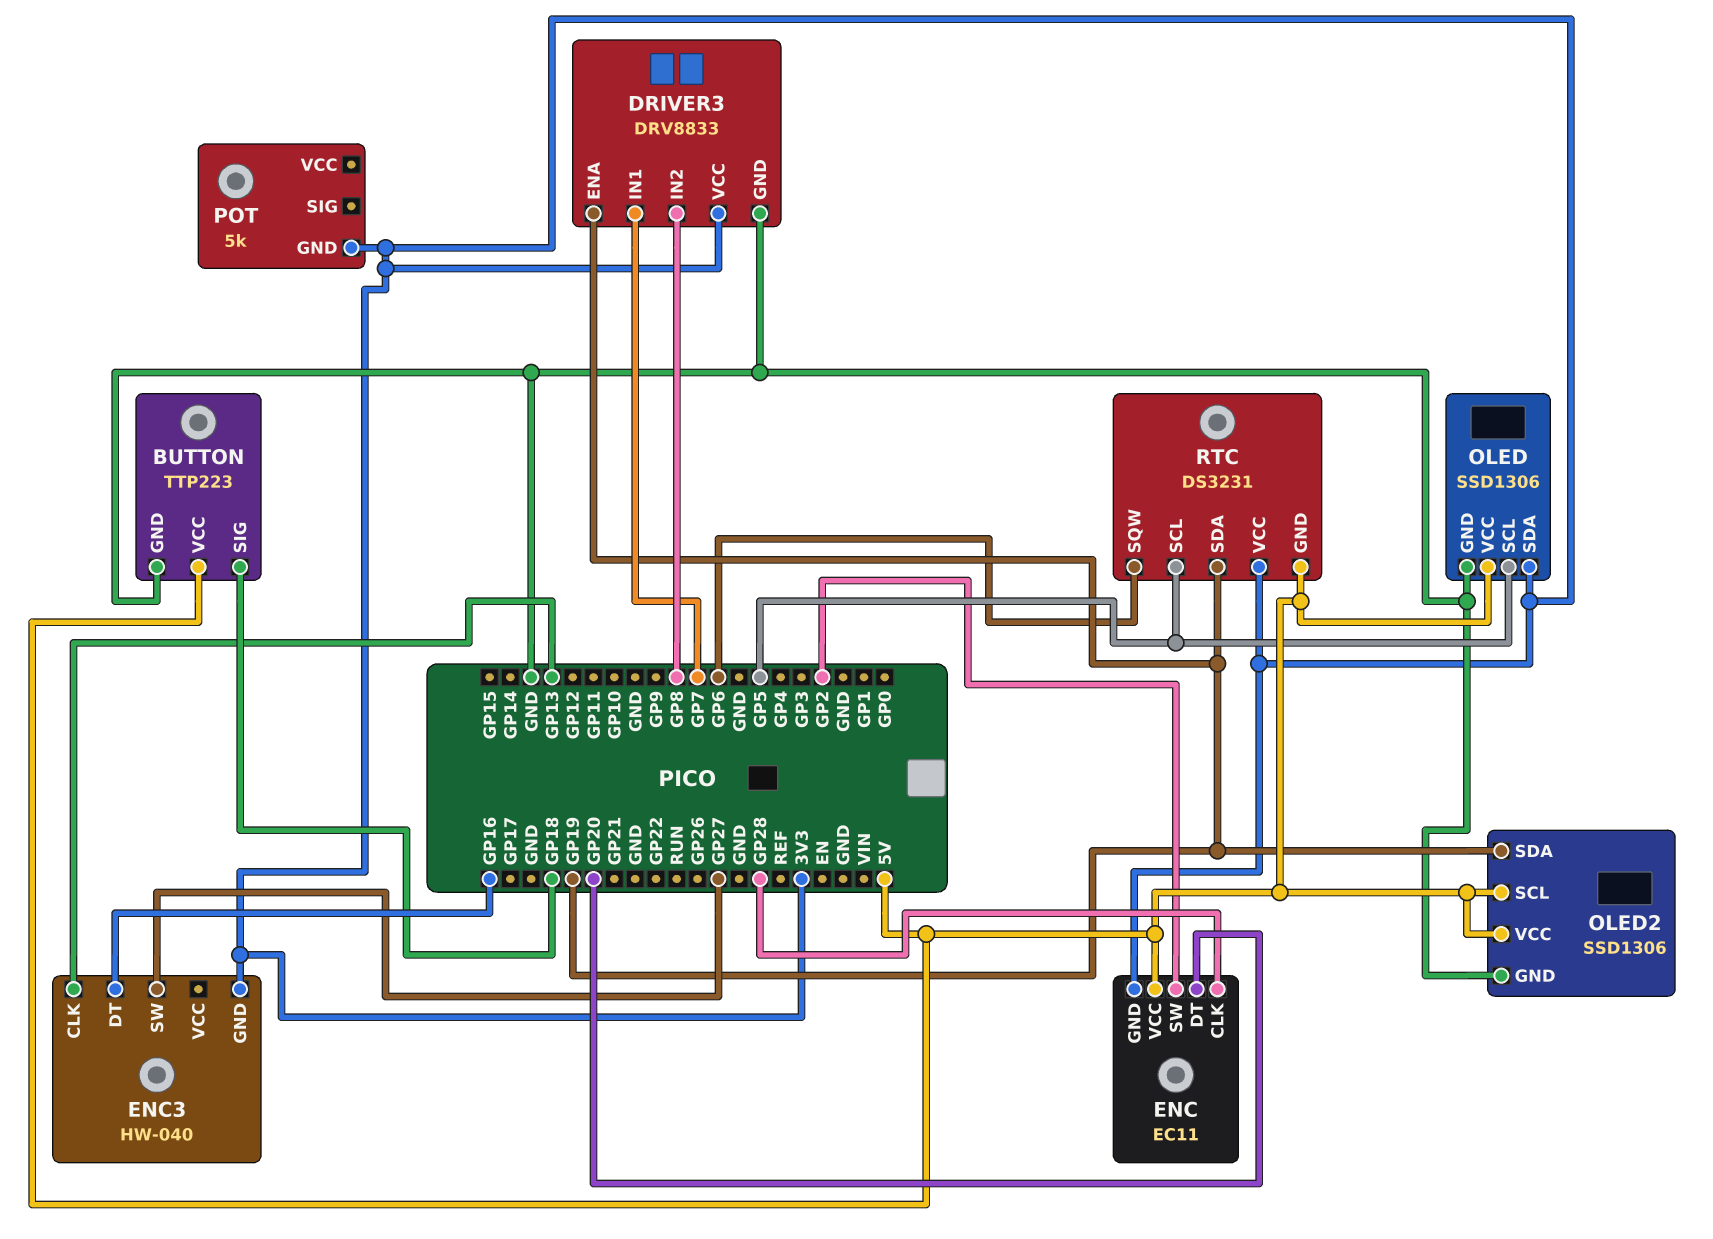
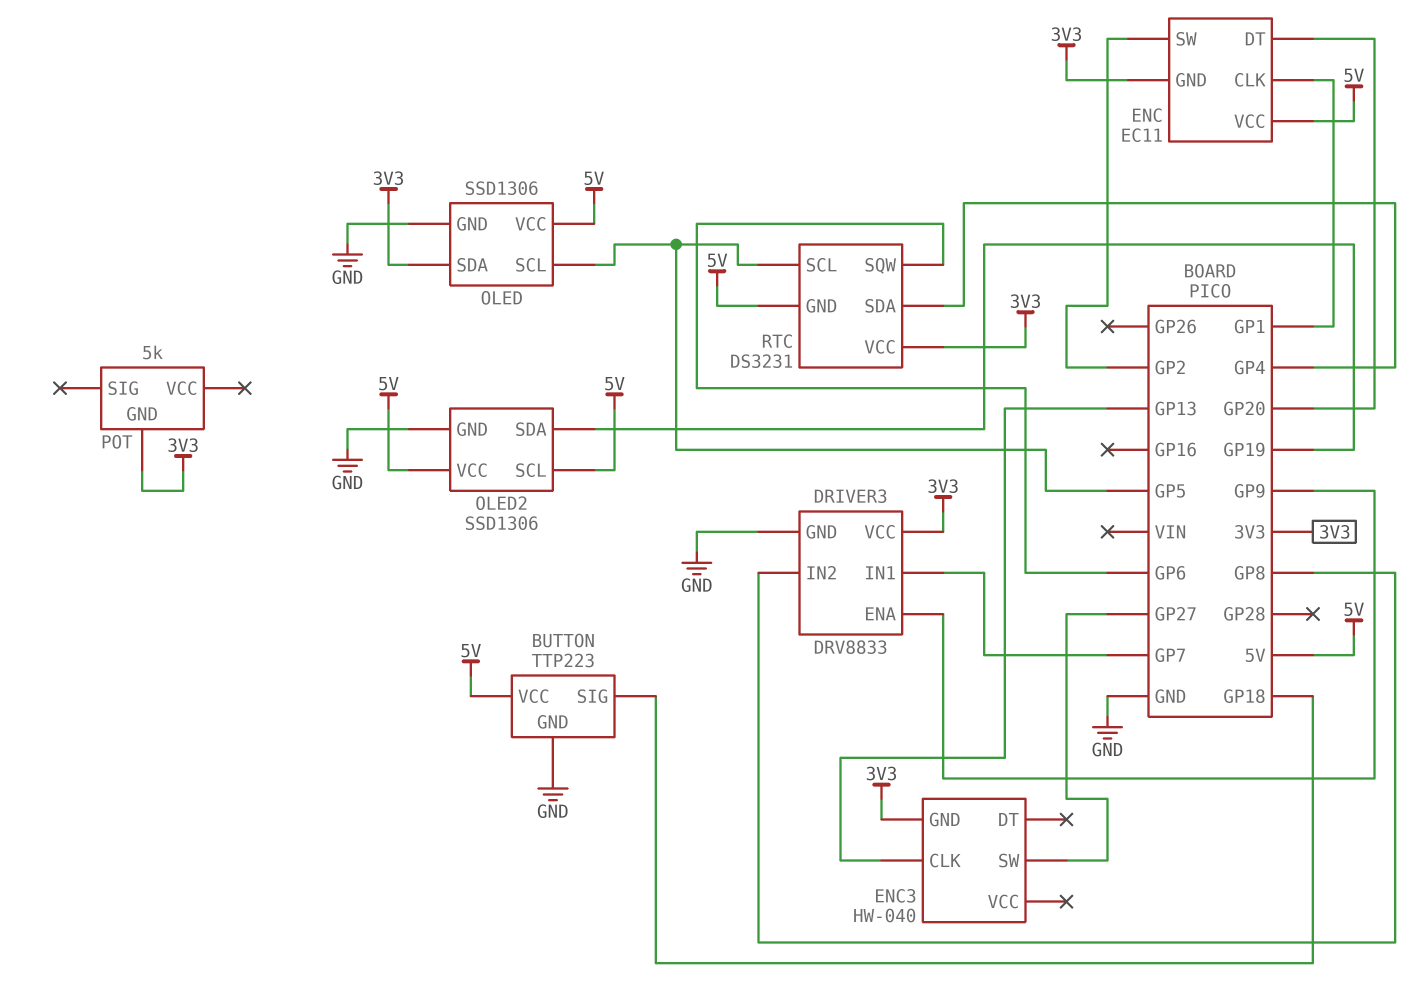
DRIVER3 pin ENA: GP19 -> GP9
ENC pin CLK: GP28 -> GP1
ENC3 pin DT: GP16 -> none
RTC pin SDA: GP19 -> GP4

